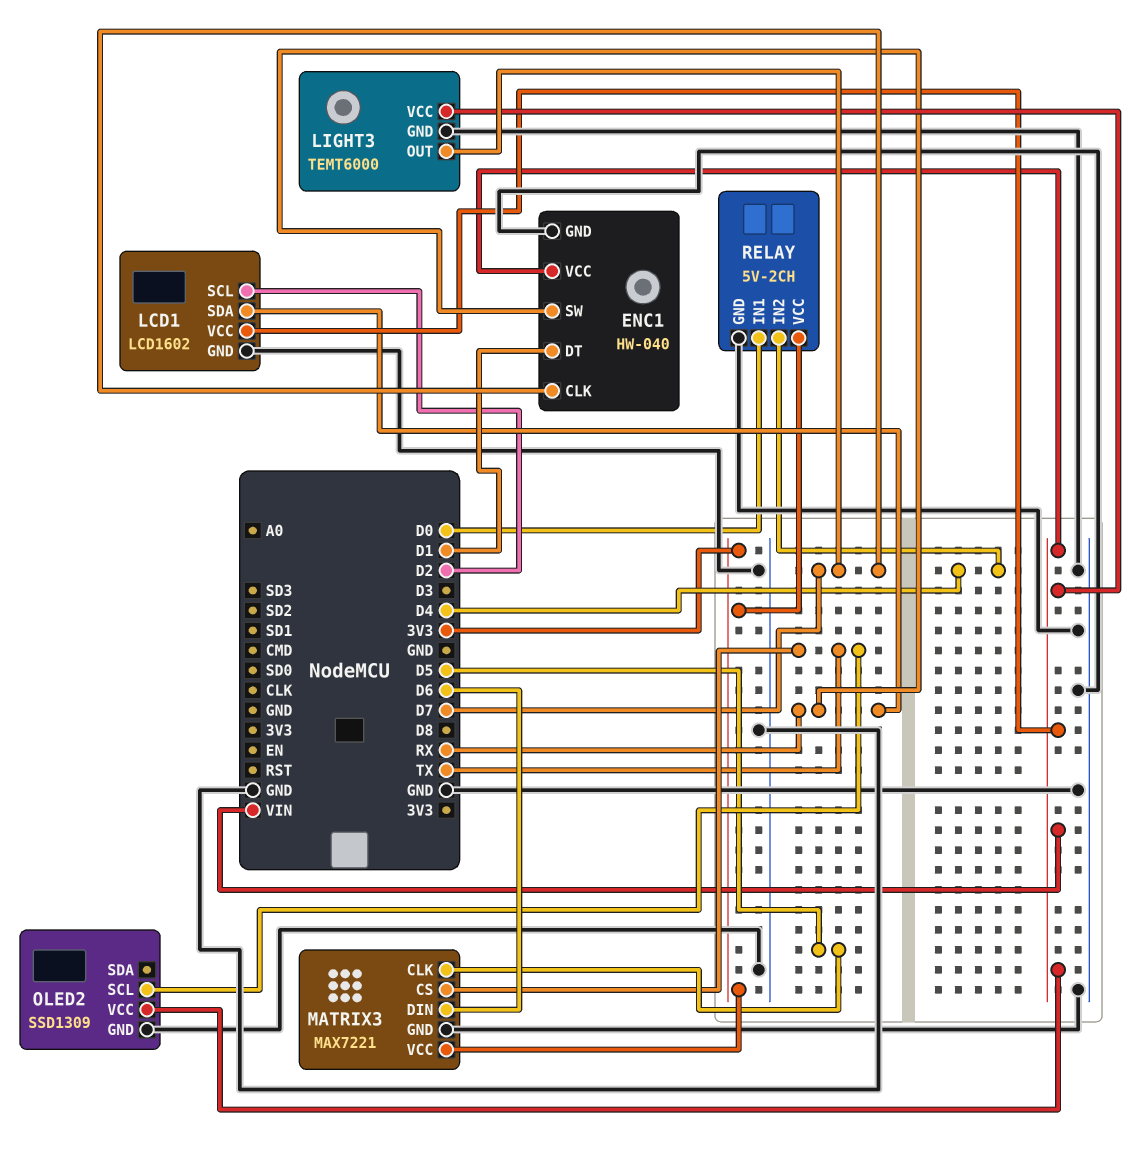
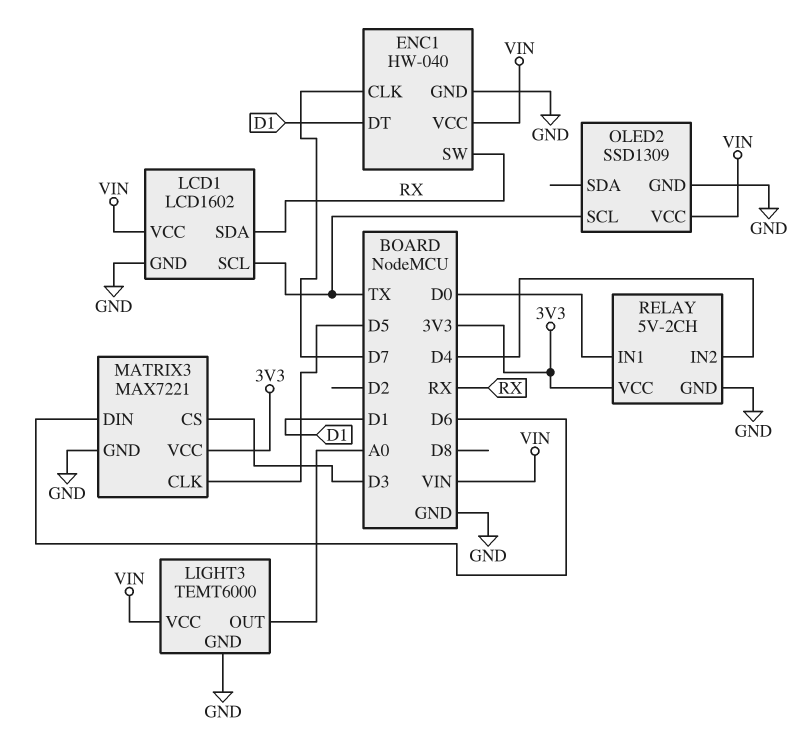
LCD1 pin SCL: D2 -> TX
LIGHT3 pin OUT: D7 -> A0
MATRIX3 pin CS: TX -> D3

